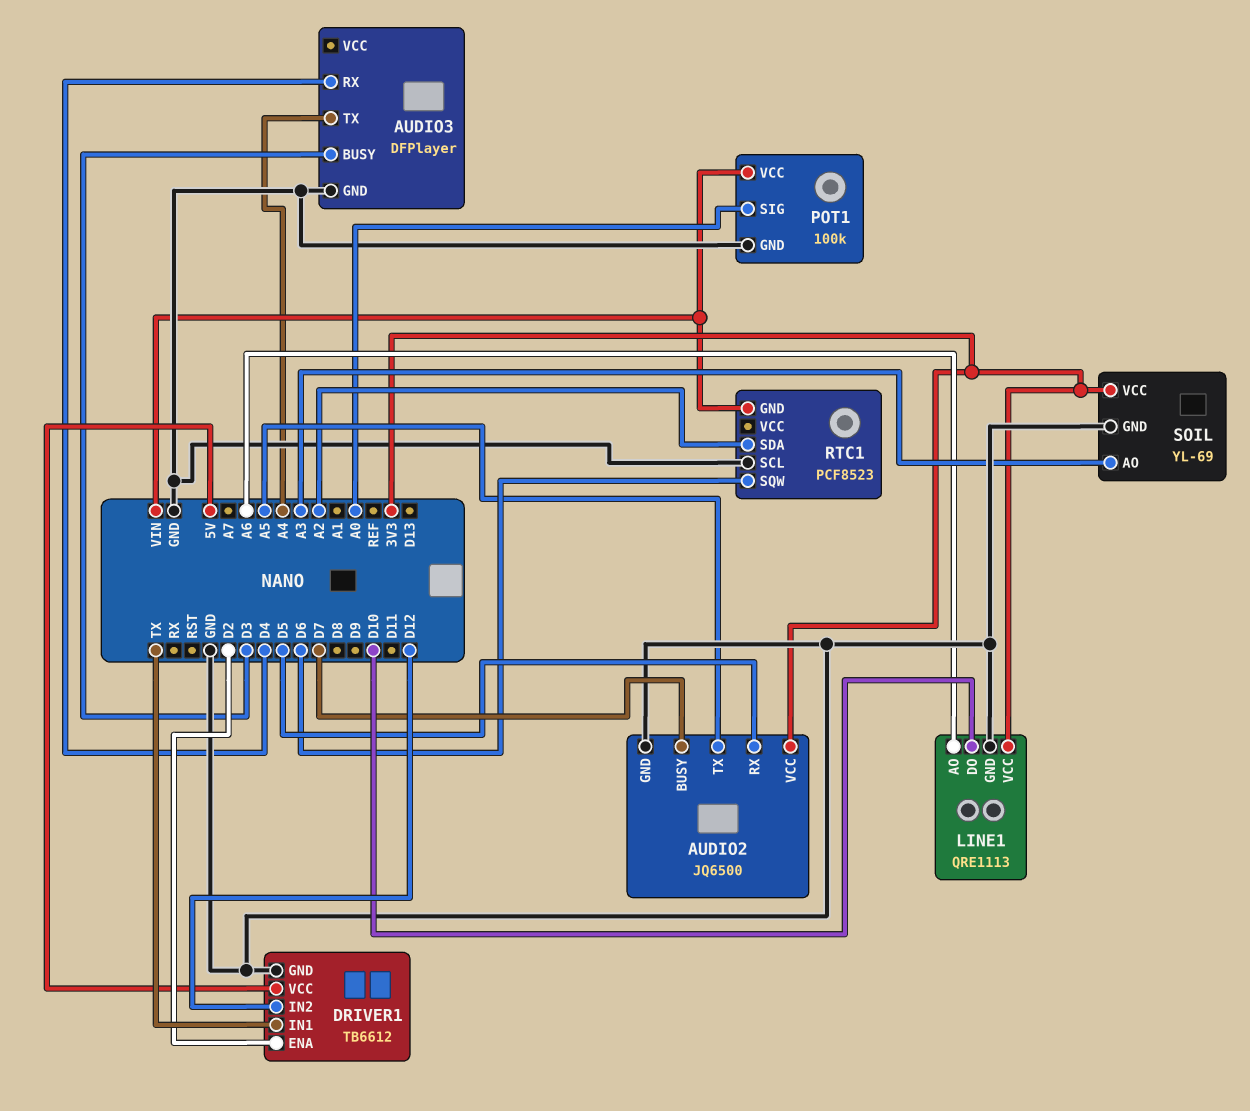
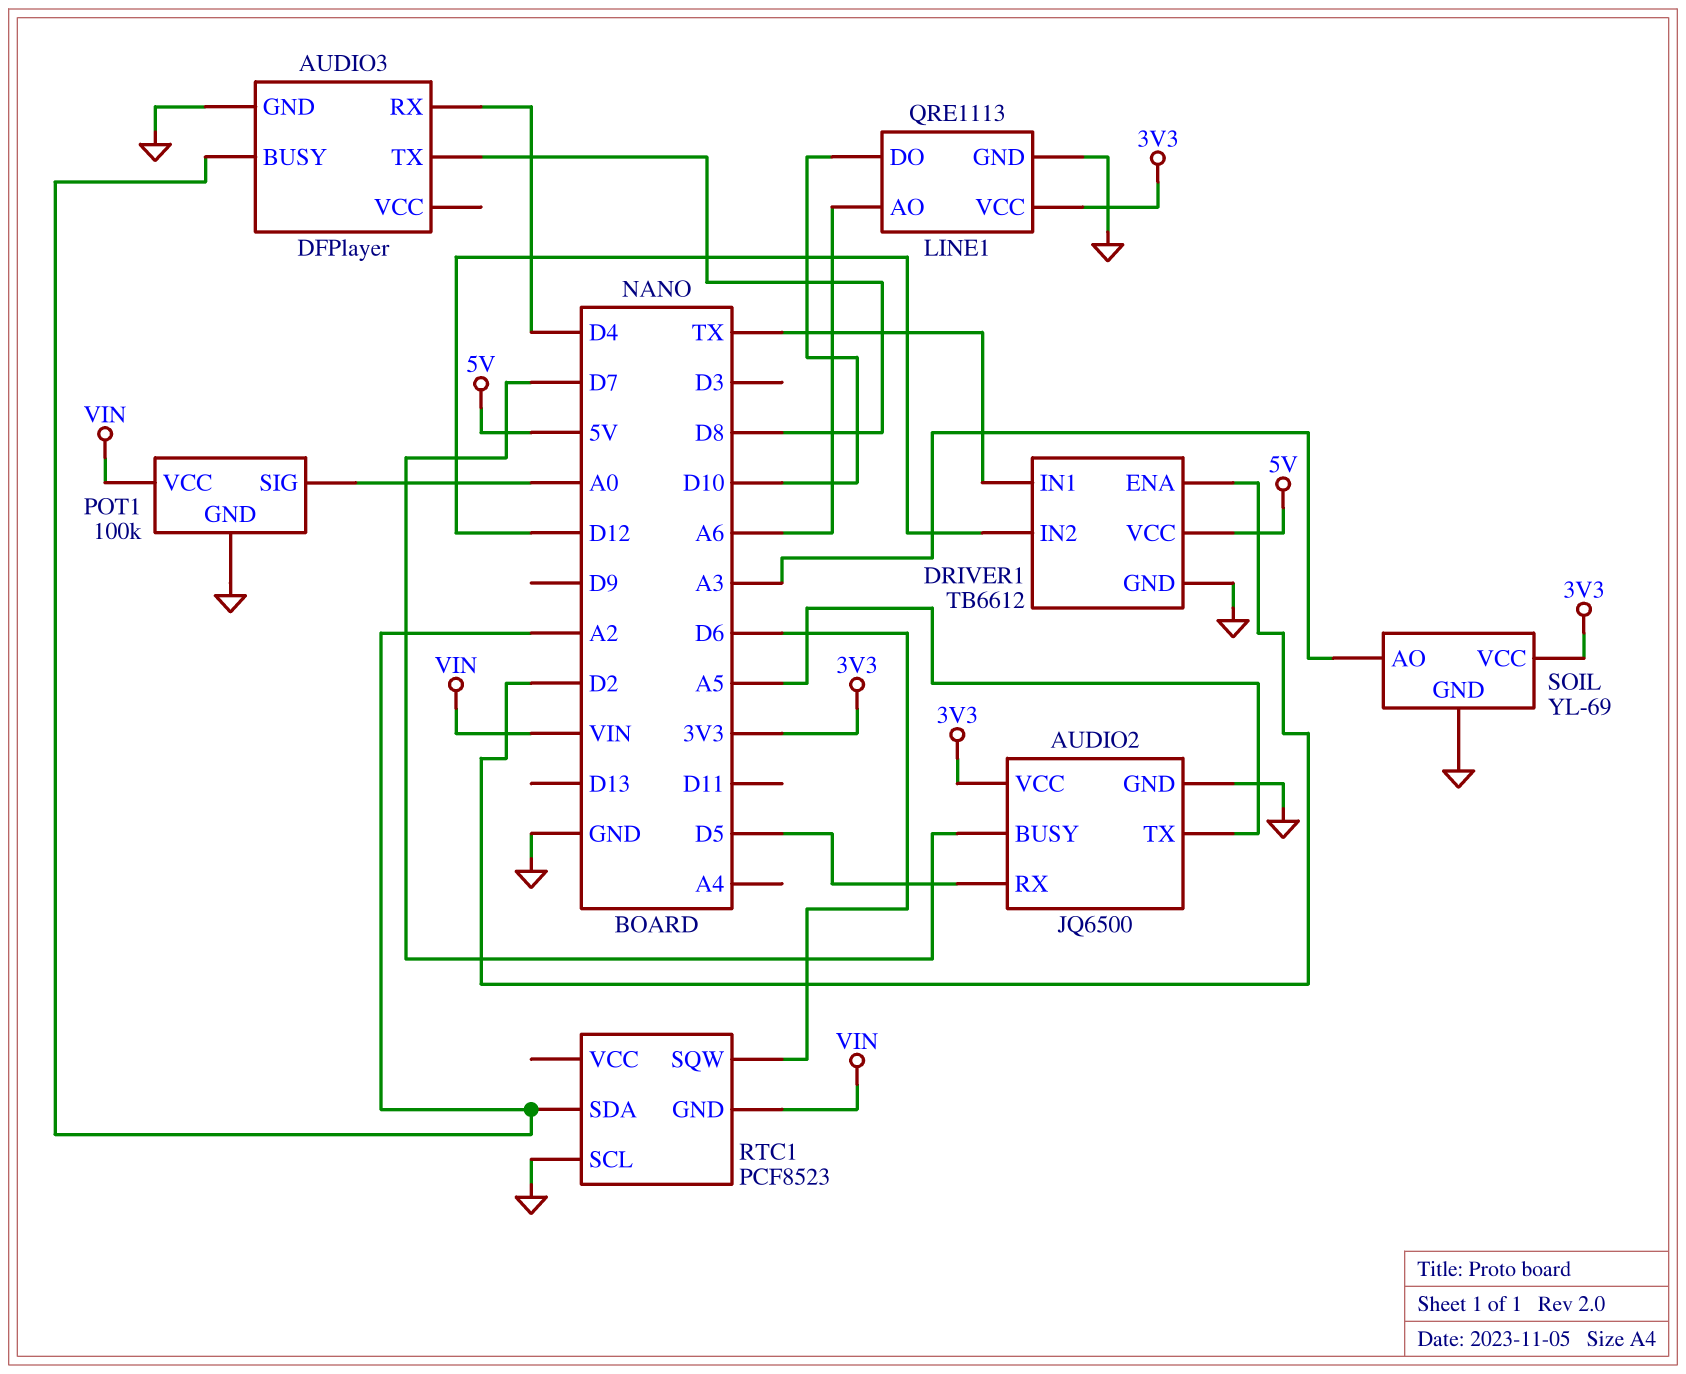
AUDIO3 pin BUSY: D3 -> A2
AUDIO3 pin TX: A4 -> D8

